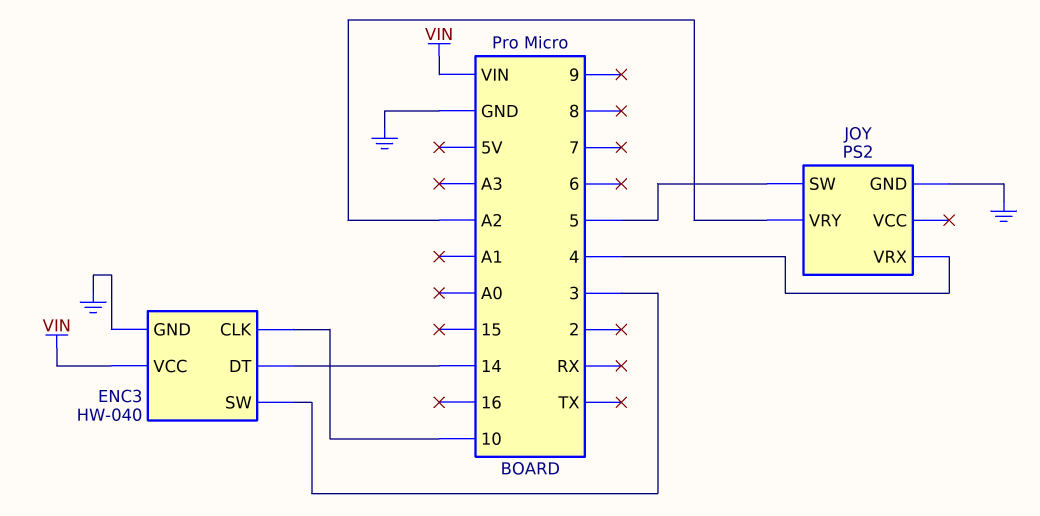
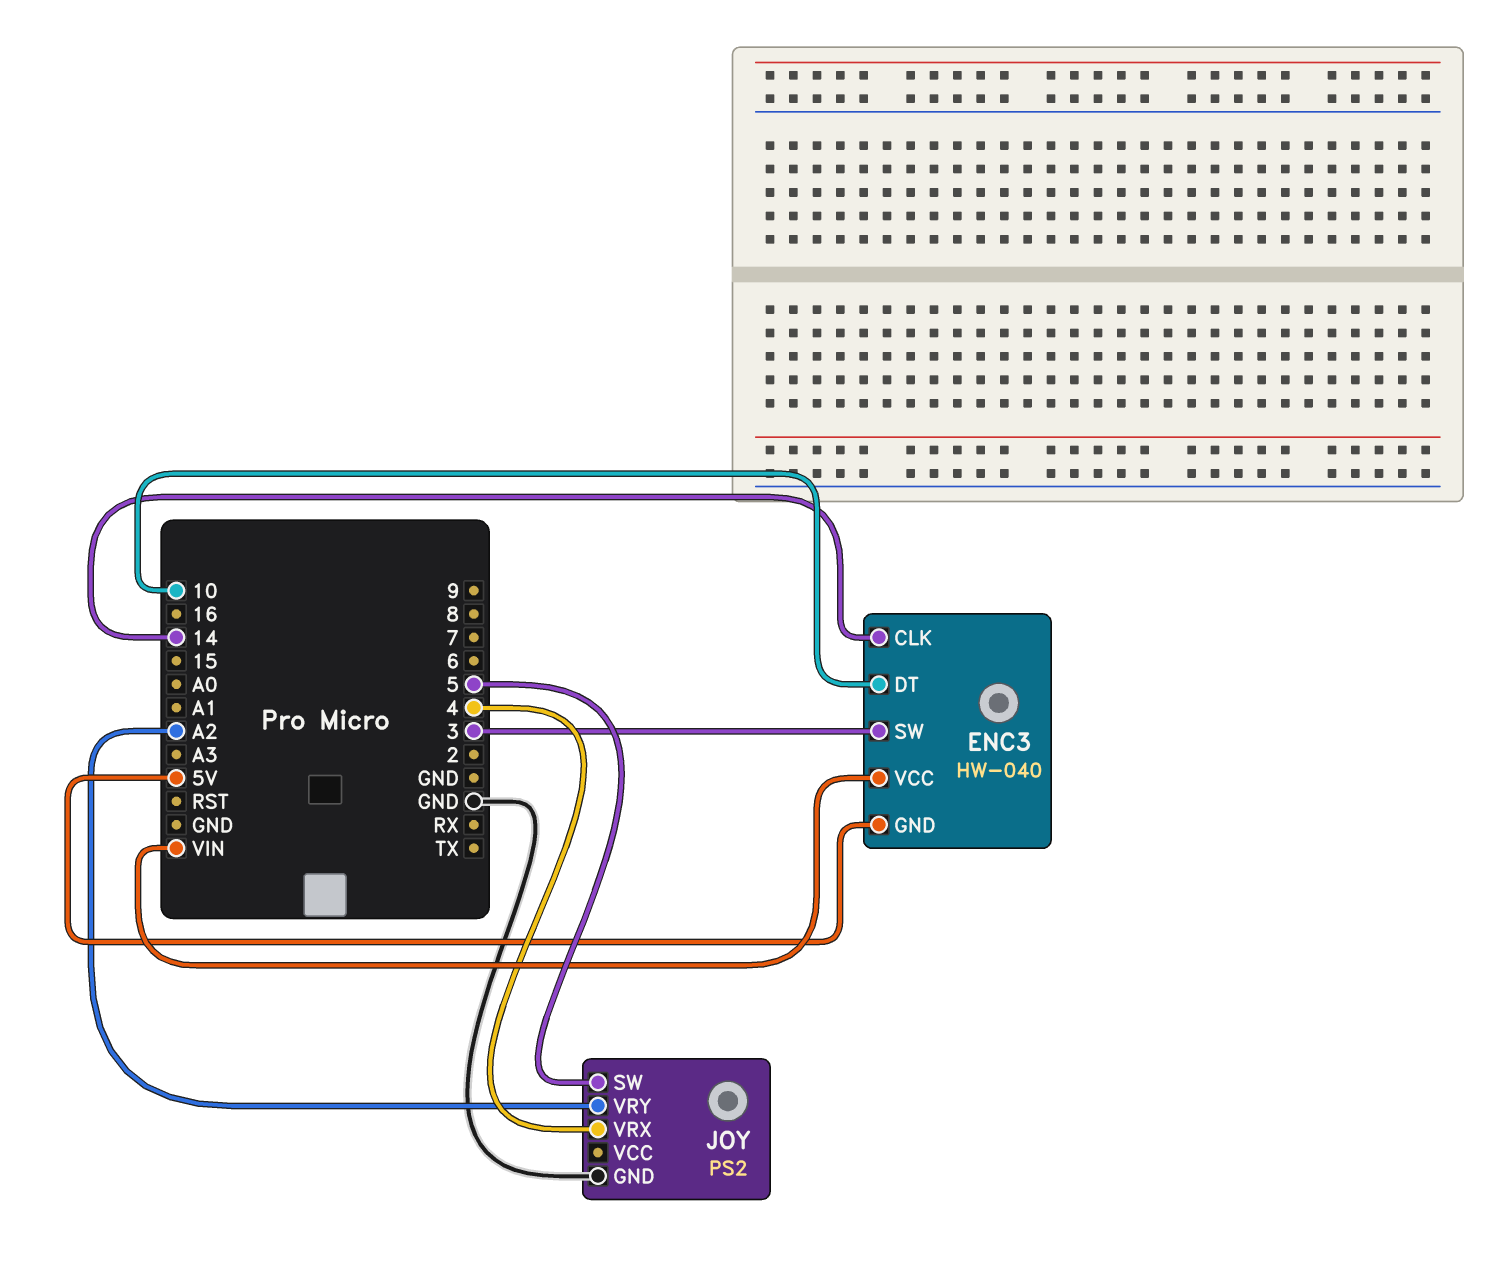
ENC3 pin CLK: 10 -> 14
ENC3 pin DT: 14 -> 10
ENC3 pin GND: GND -> 5V

